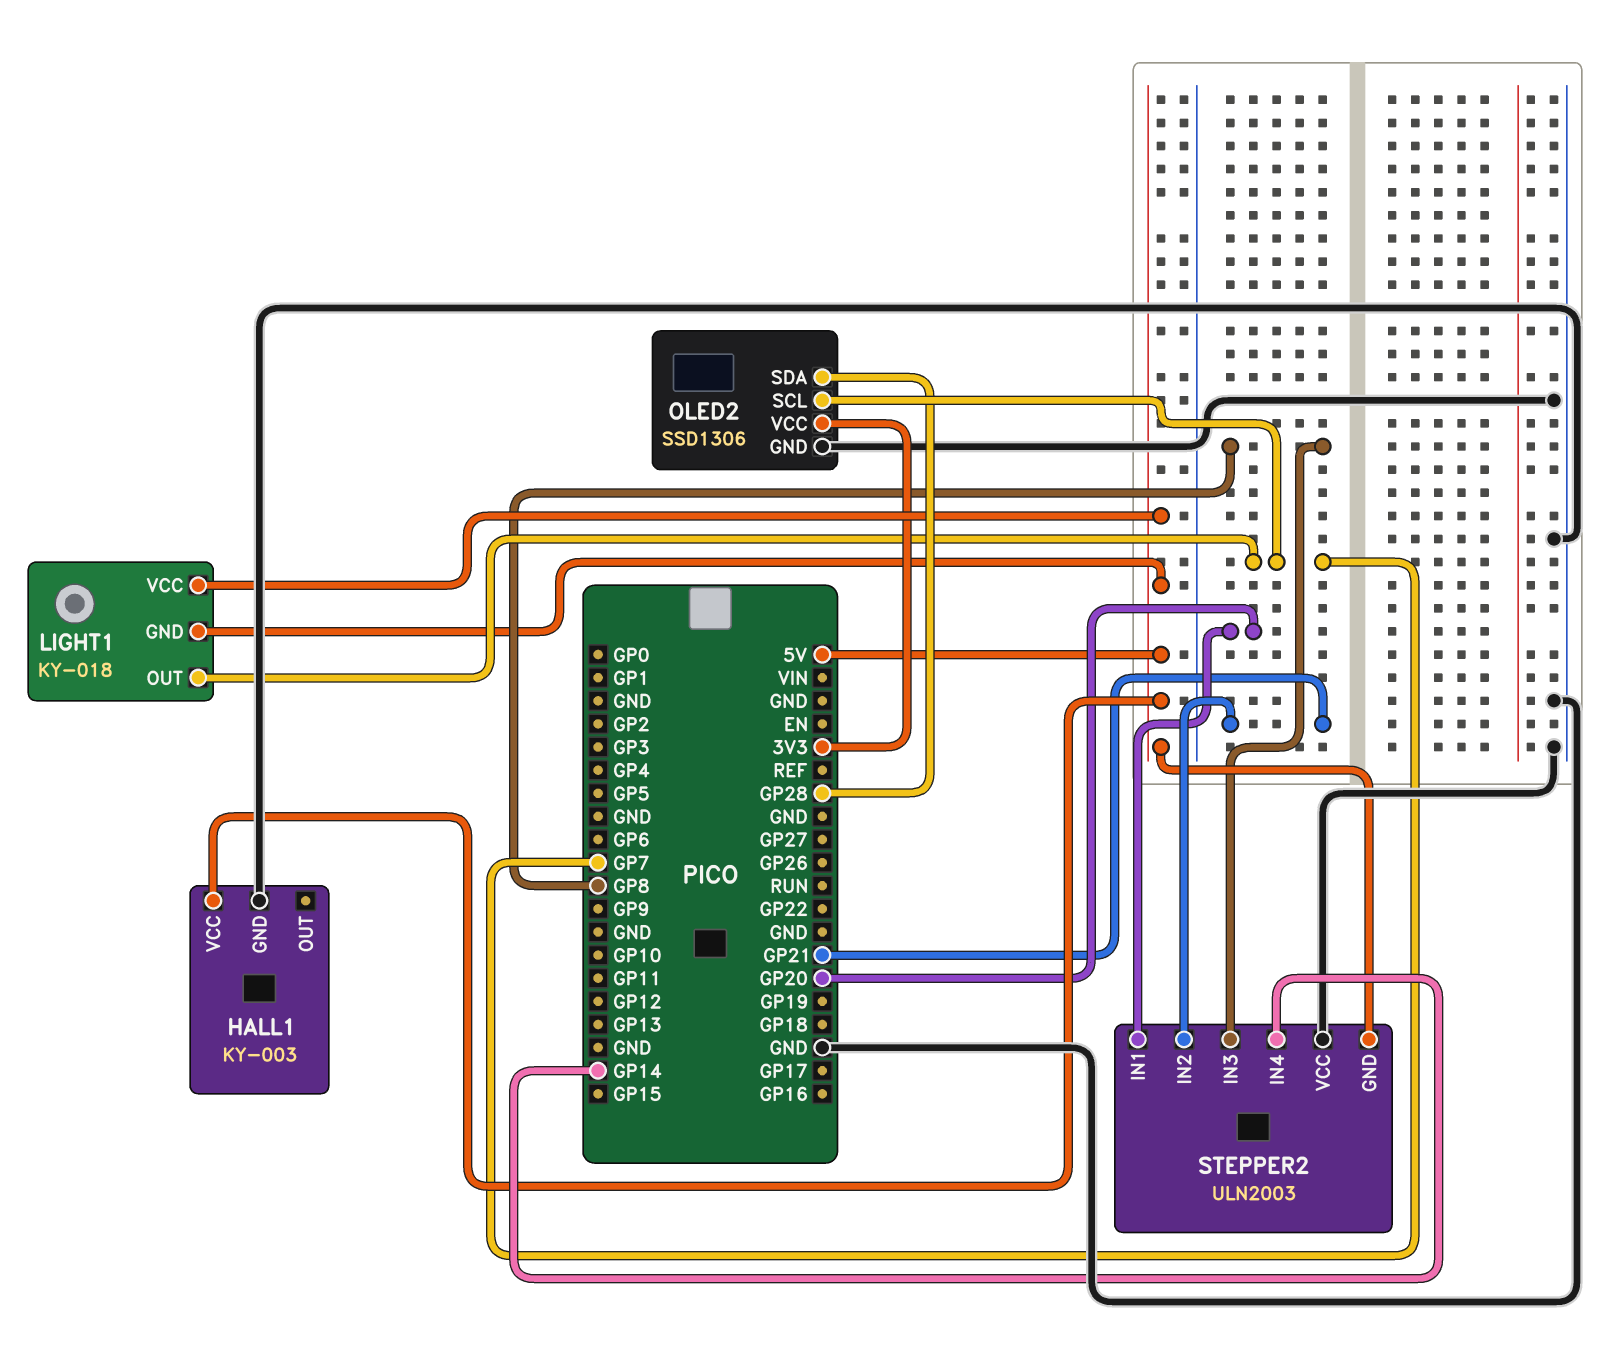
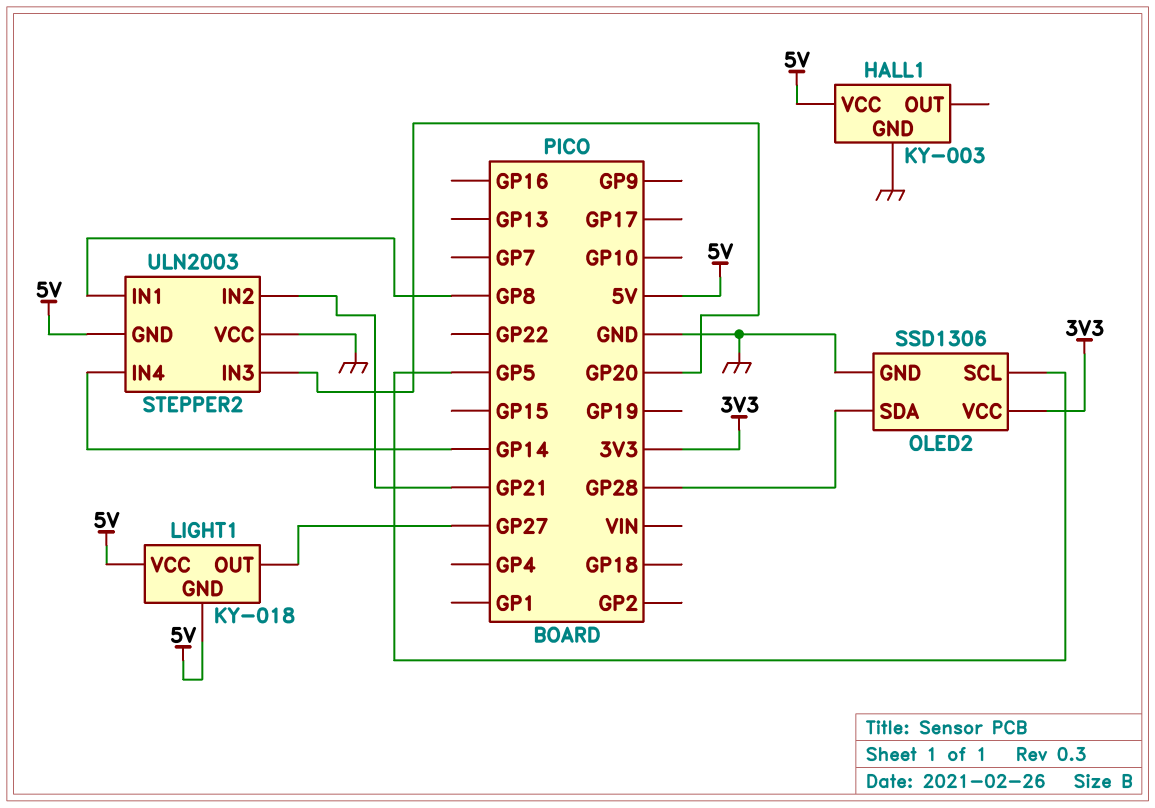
LIGHT1 pin OUT: GP7 -> GP27
OLED2 pin SCL: GP7 -> GP5
STEPPER2 pin IN1: GP20 -> GP8
STEPPER2 pin IN3: GP8 -> GP20

